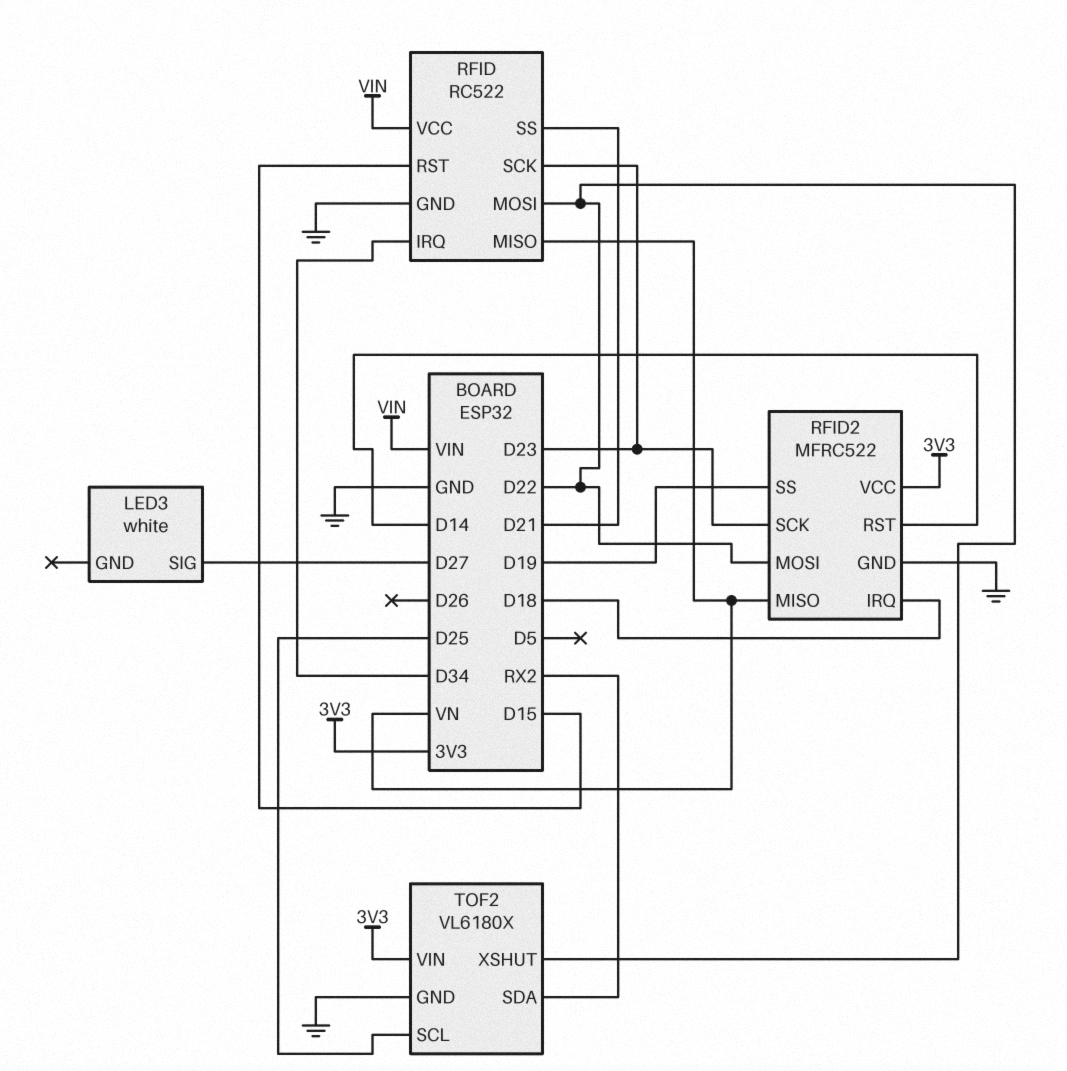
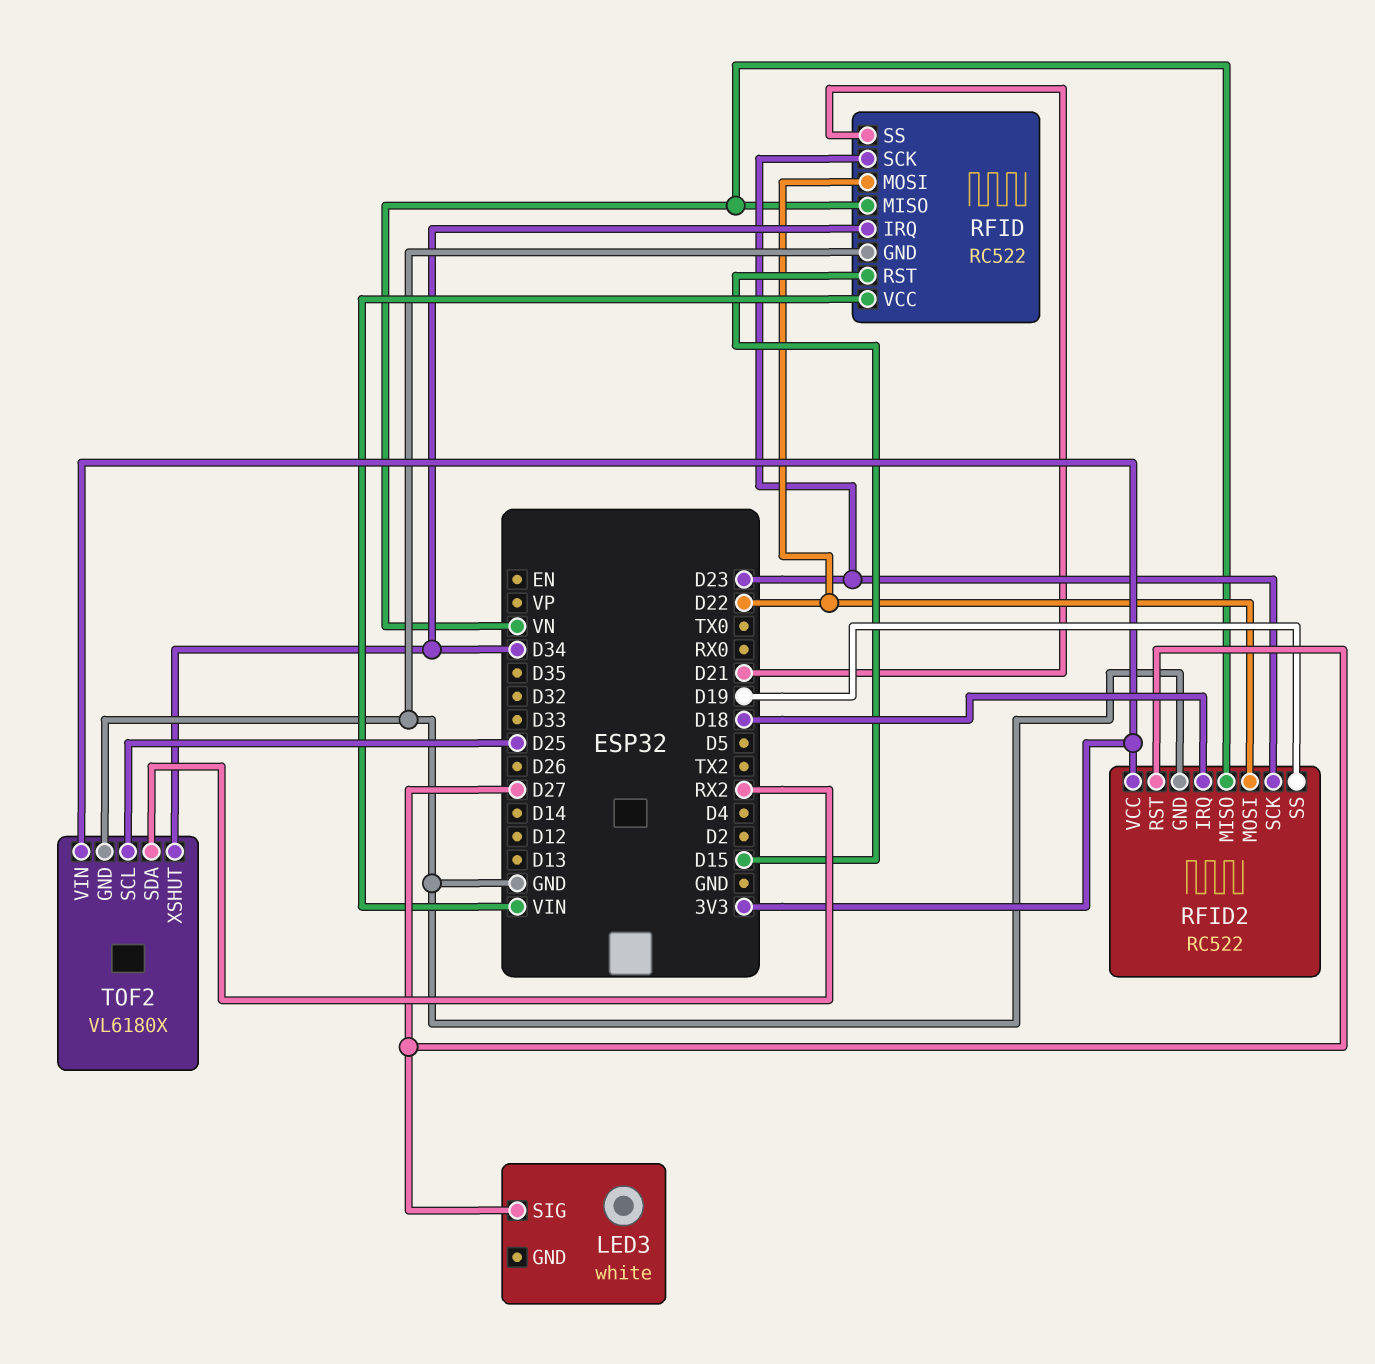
RFID2: MFRC522 -> RC522
RFID2 pin RST: D14 -> D27
TOF2 pin XSHUT: D22 -> D34

